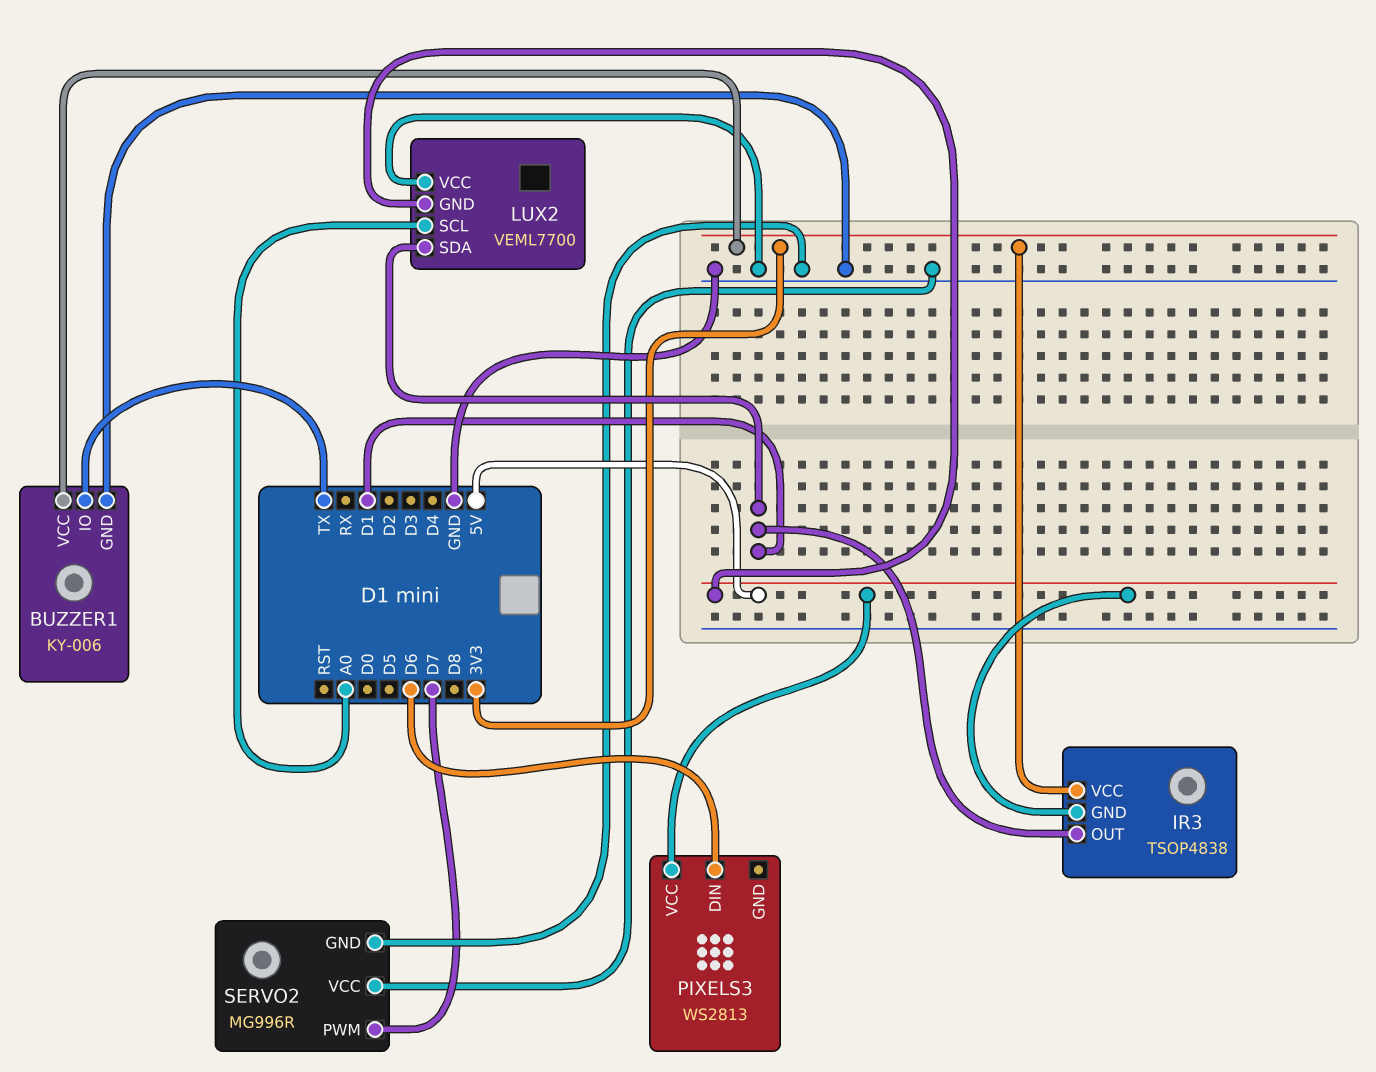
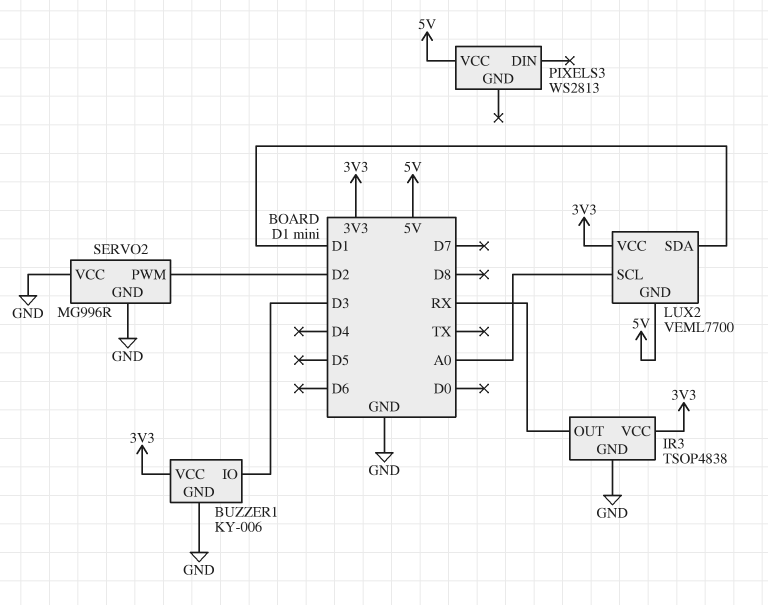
BUZZER1 pin IO: TX -> D3
IR3 pin GND: 5V -> GND
IR3 pin OUT: D1 -> RX
LUX2 pin VCC: GND -> 3V3
PIXELS3 pin DIN: D6 -> none
SERVO2 pin PWM: D7 -> D2

